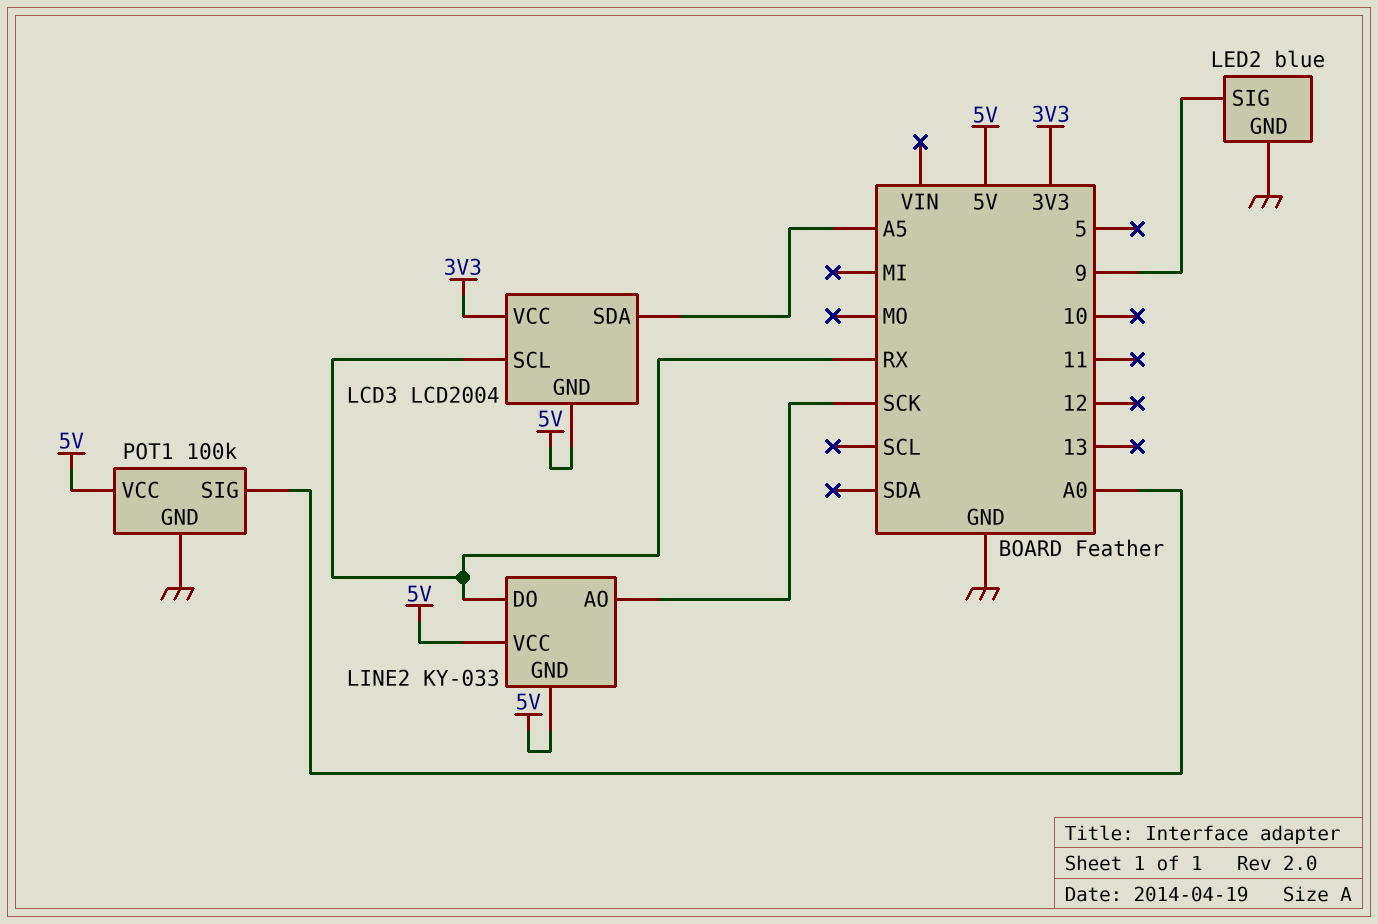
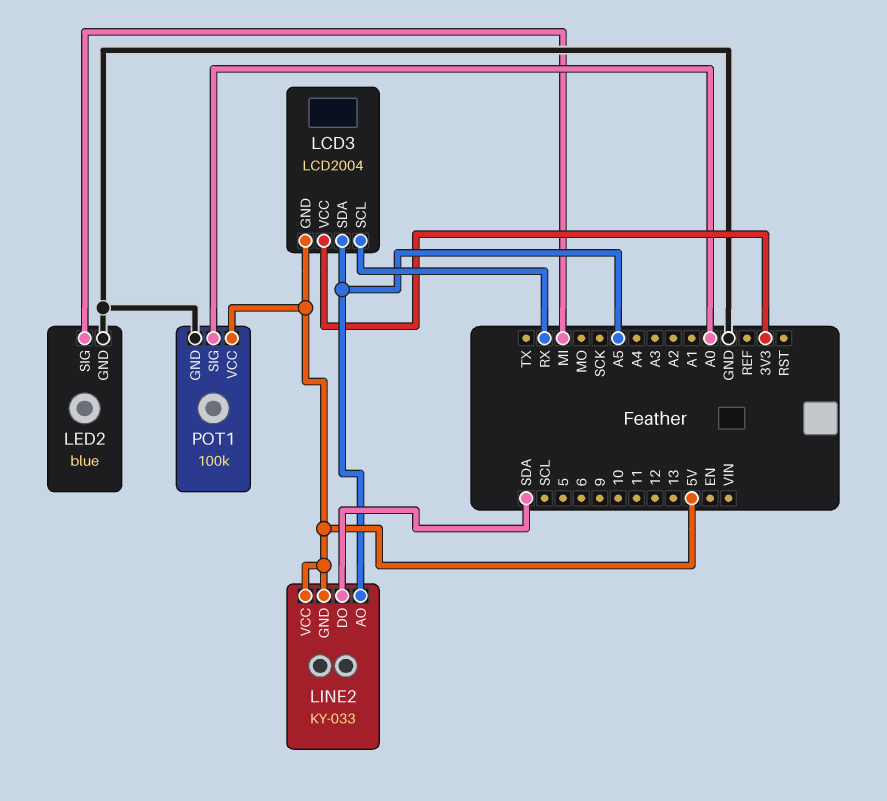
LED2 pin SIG: 9 -> MI
LINE2 pin AO: SCK -> A5
LINE2 pin DO: RX -> SDA

